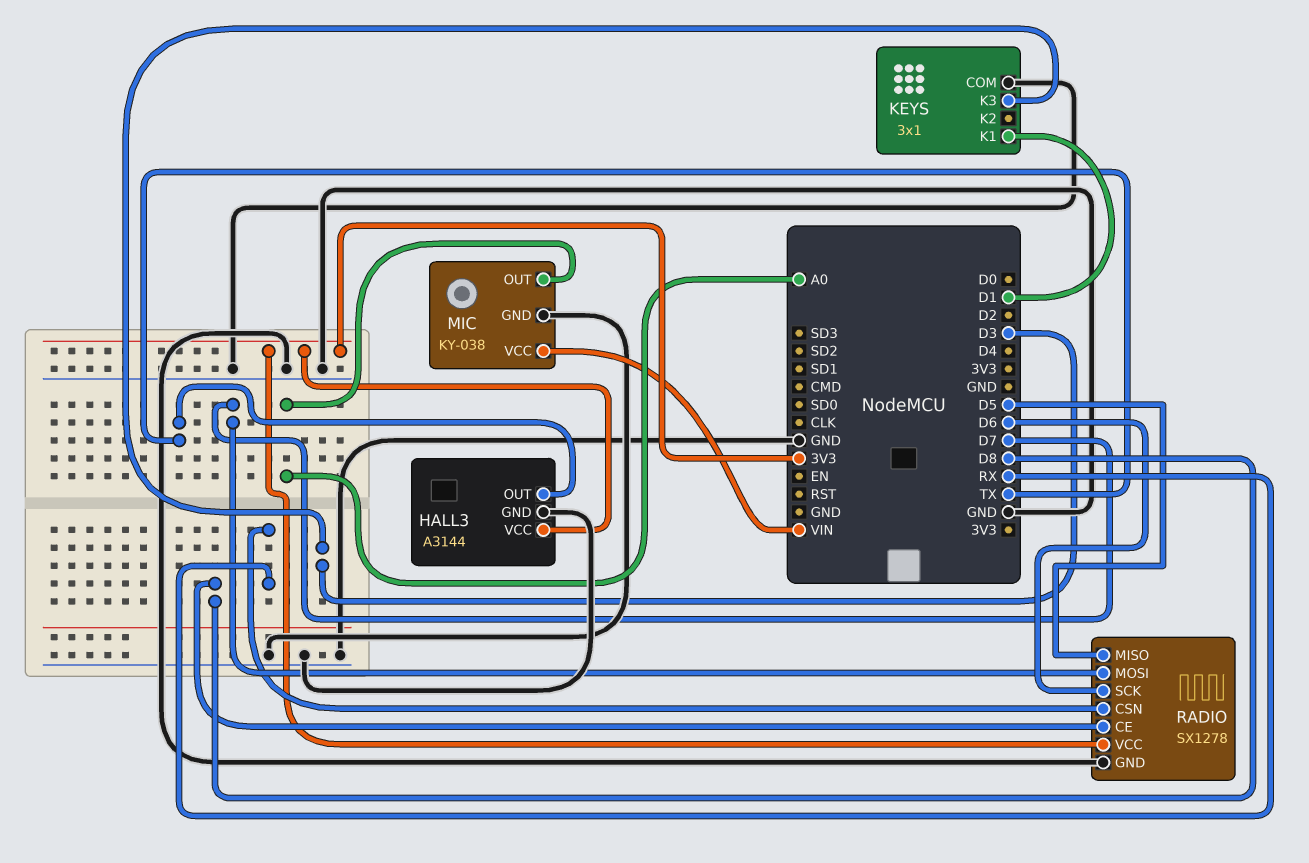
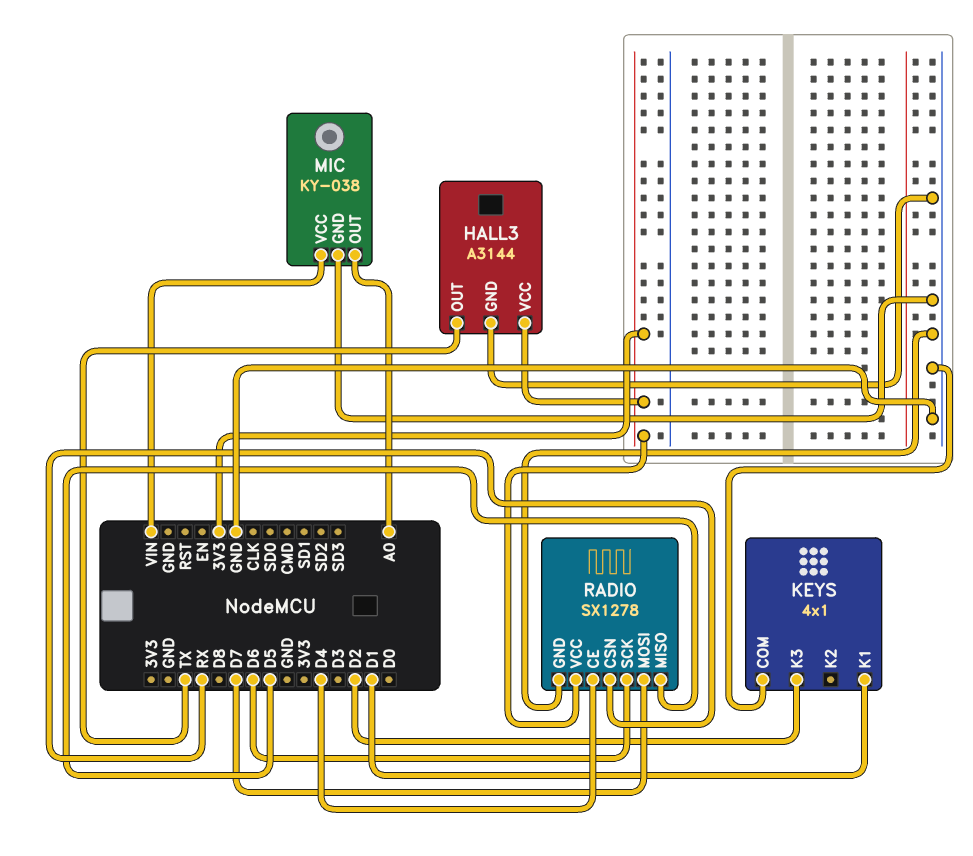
KEYS: 3x1 -> 4x1
KEYS pin K3: D3 -> D2
RADIO pin CE: D8 -> D4

